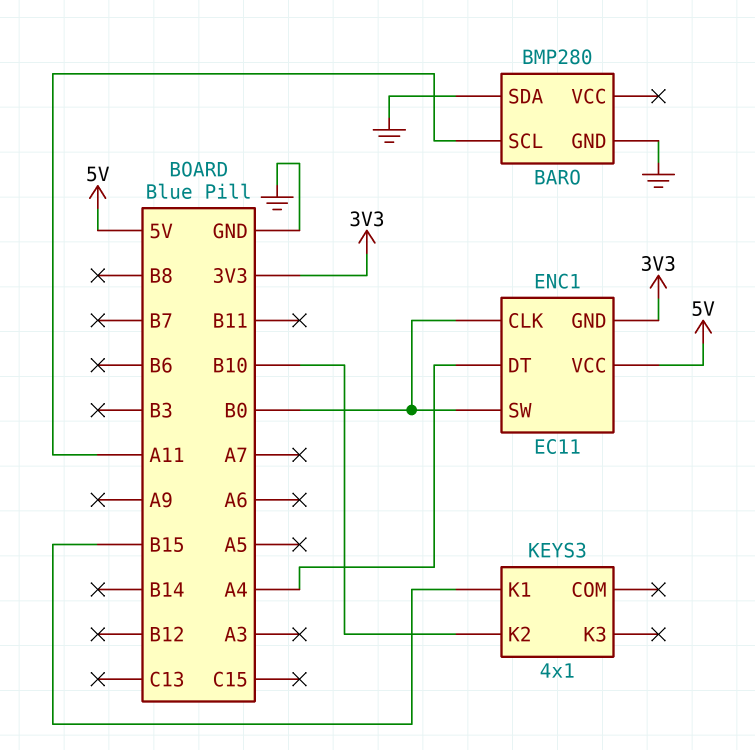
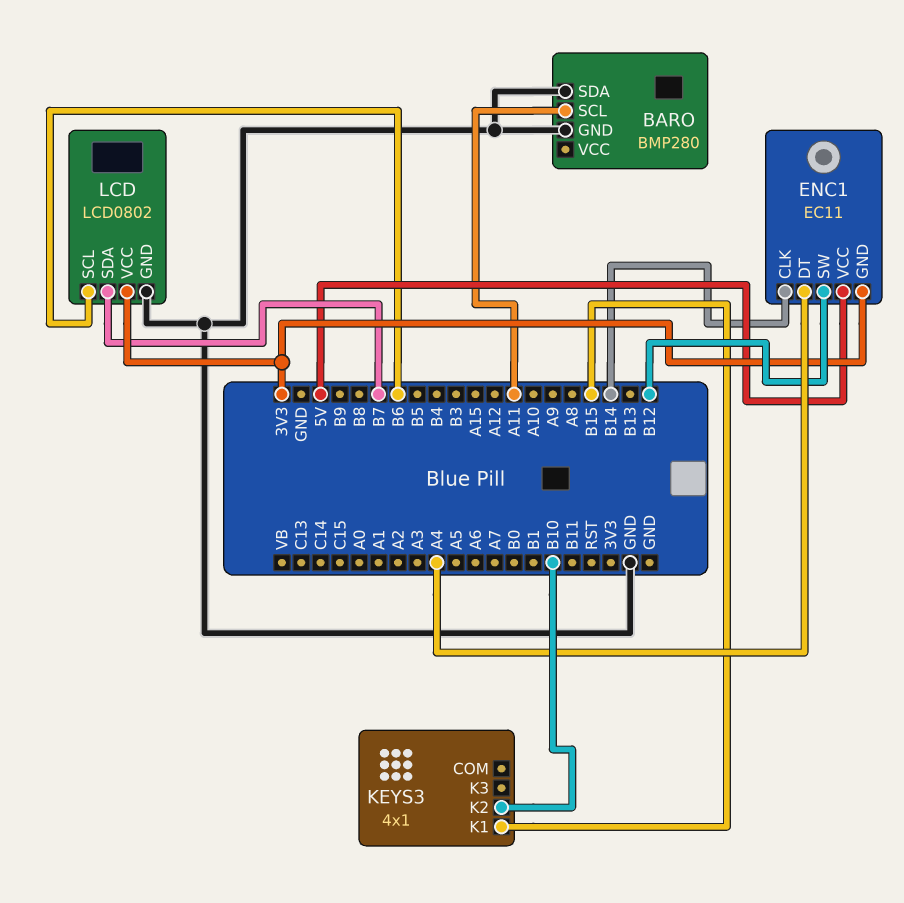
ENC1 pin CLK: B0 -> B14
ENC1 pin SW: B0 -> B12
LCD: none -> LCD0802
LCD pin GND: none -> GND
LCD pin SCL: none -> B6
LCD pin SDA: none -> B7
LCD pin VCC: none -> 3V3

